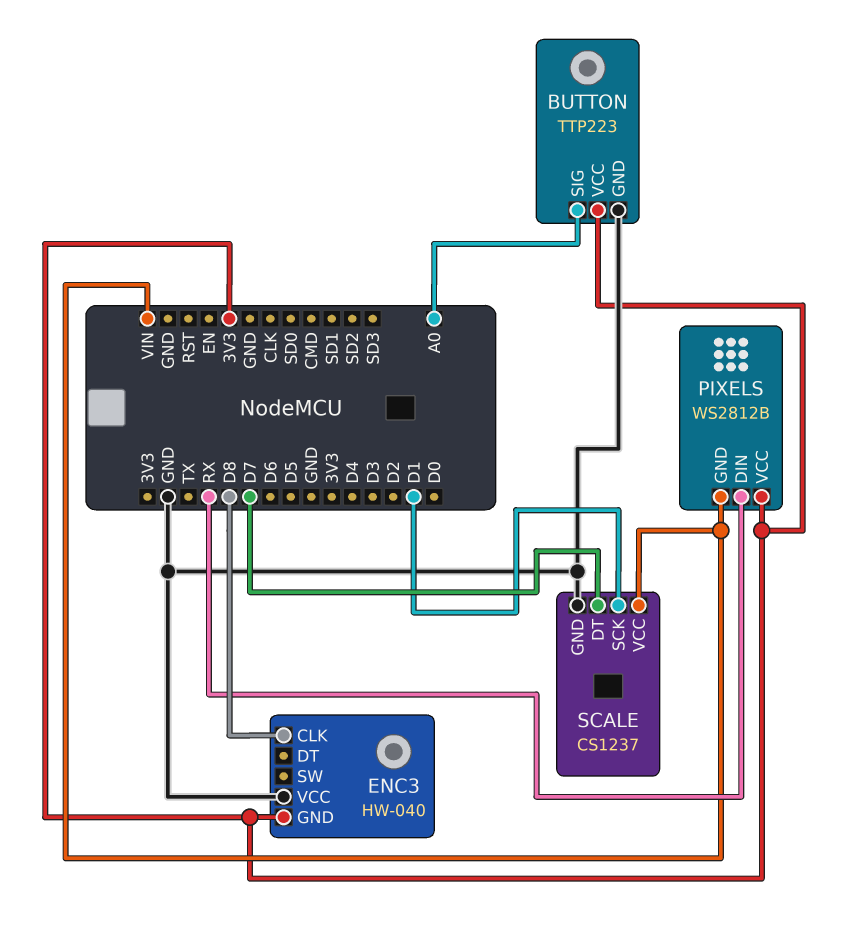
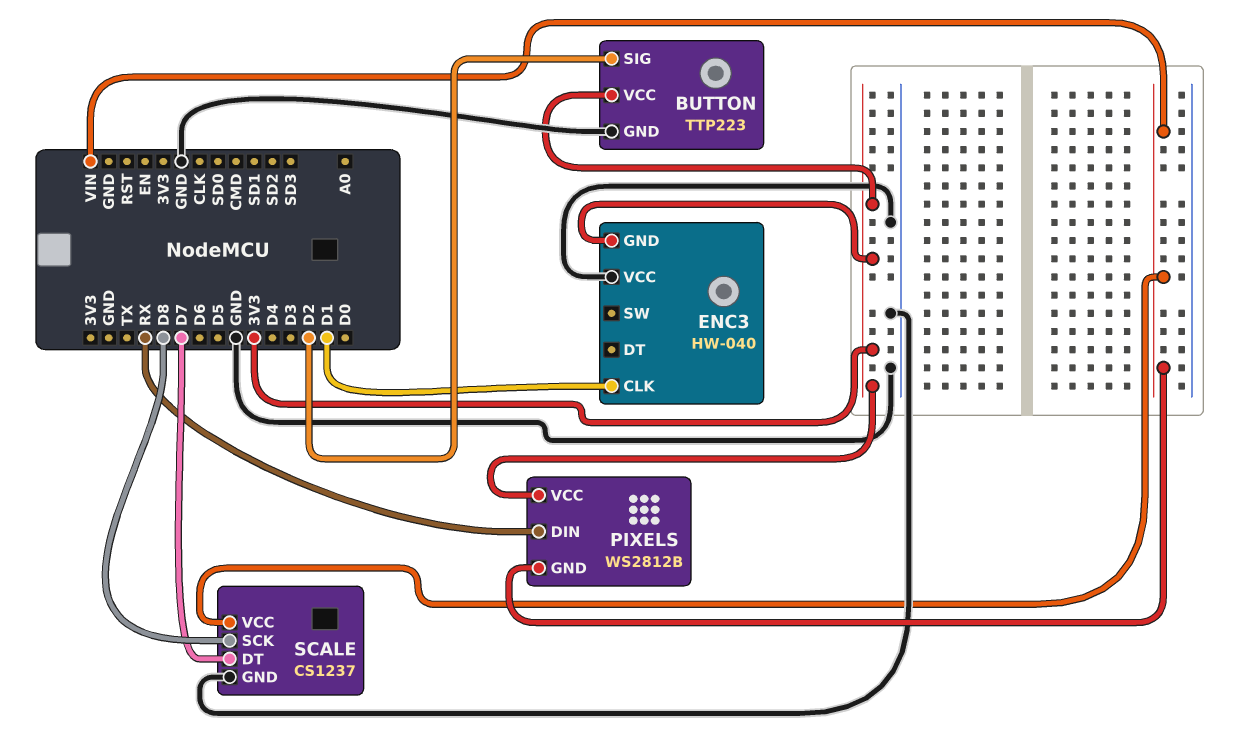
BUTTON pin SIG: A0 -> D2
ENC3 pin CLK: D8 -> D1
SCALE pin SCK: D1 -> D8

